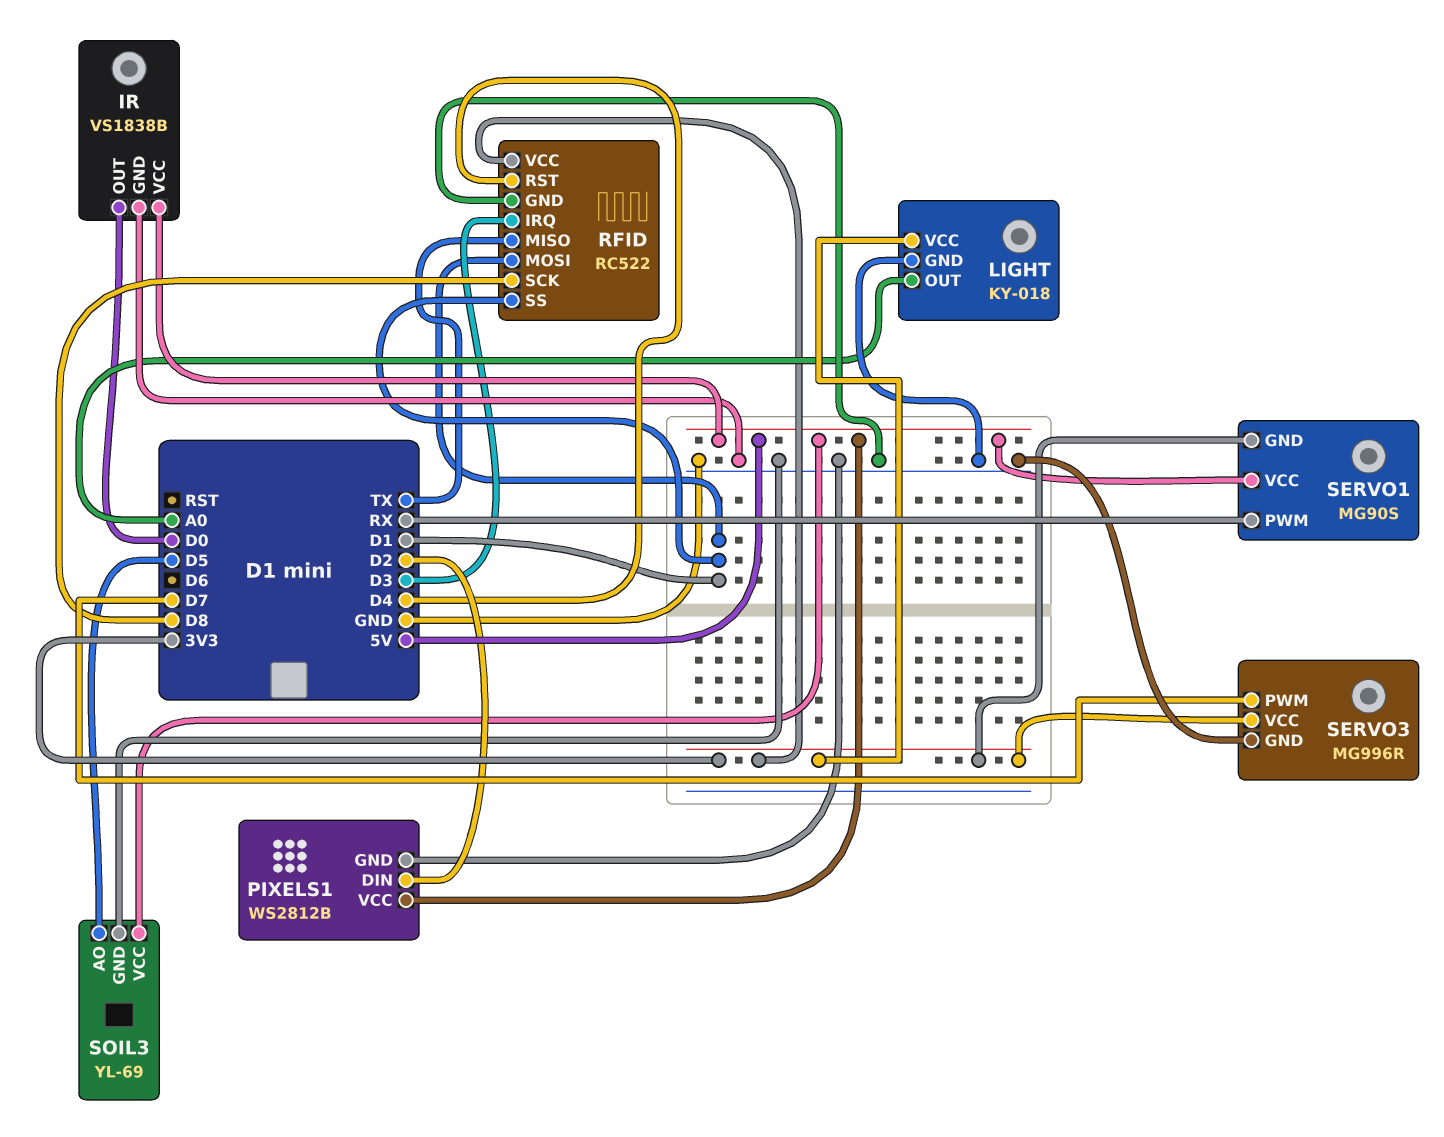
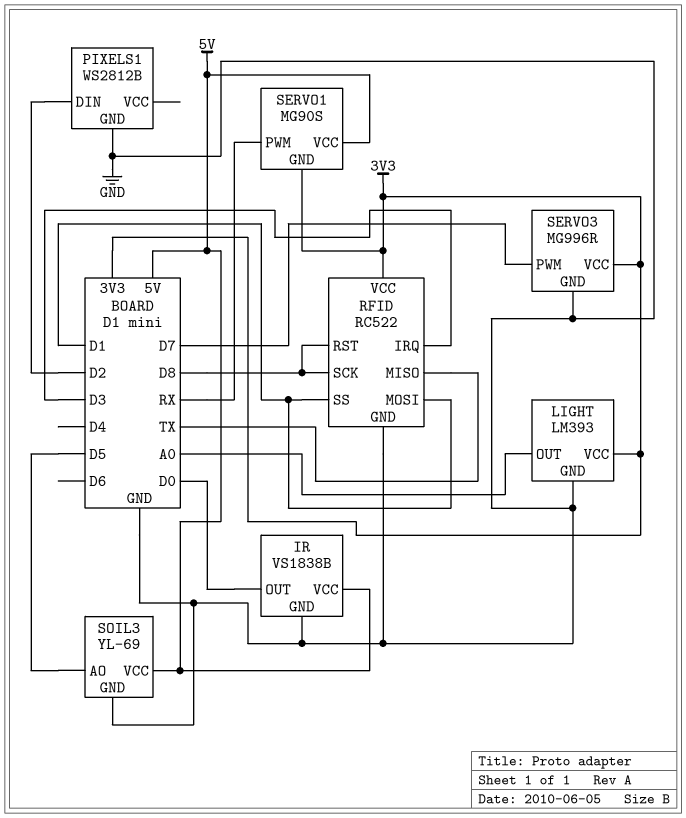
LIGHT: KY-018 -> LM393
PIXELS1 pin VCC: 5V -> none
RFID pin RST: D4 -> D8

